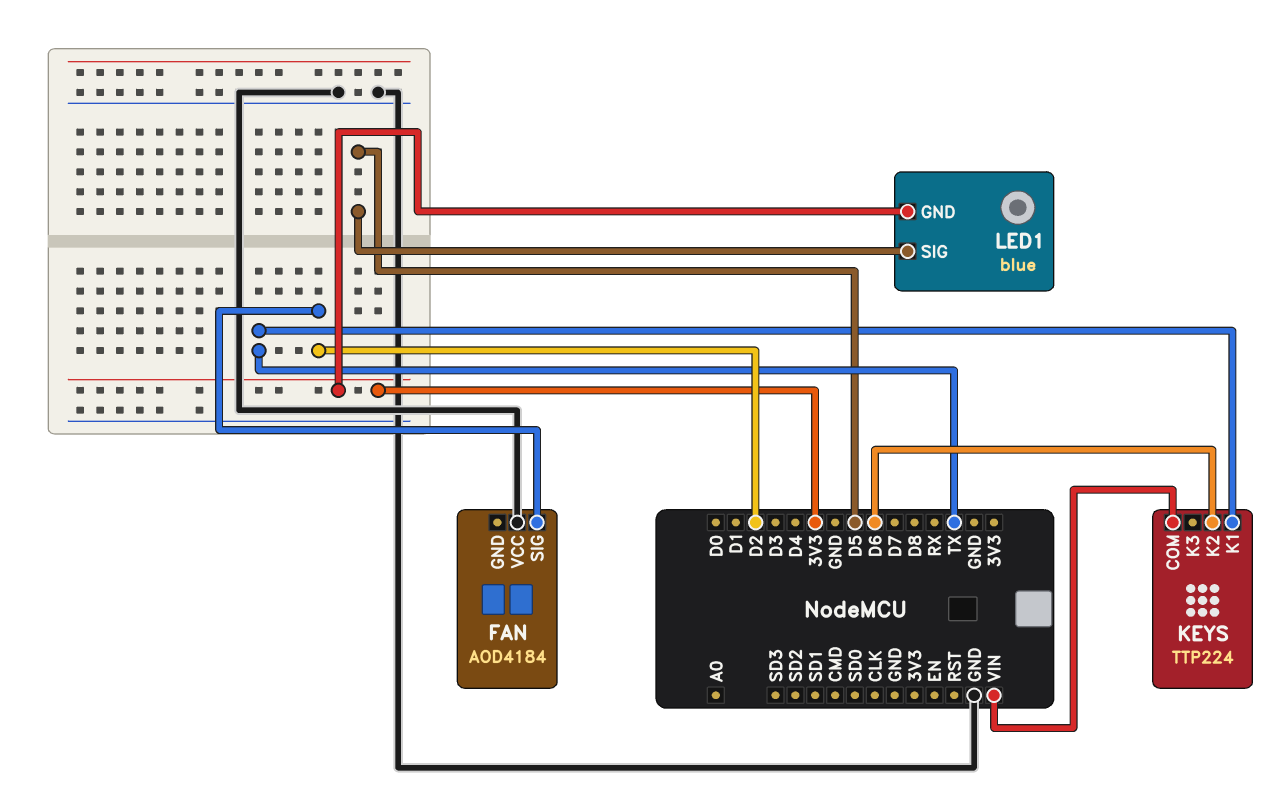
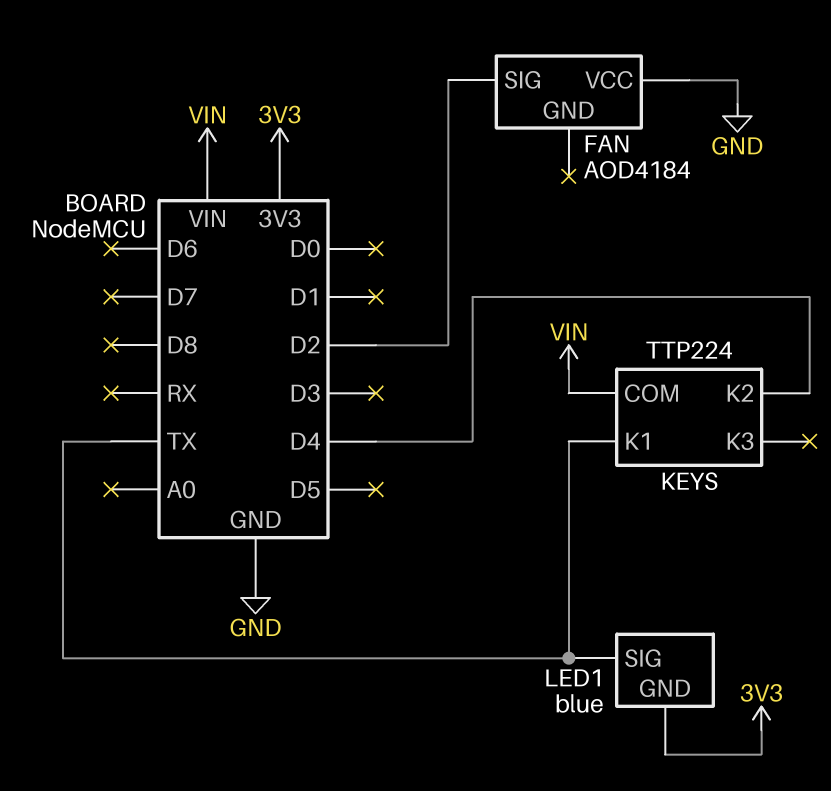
KEYS pin K2: D6 -> D4
LED1 pin SIG: D5 -> TX

